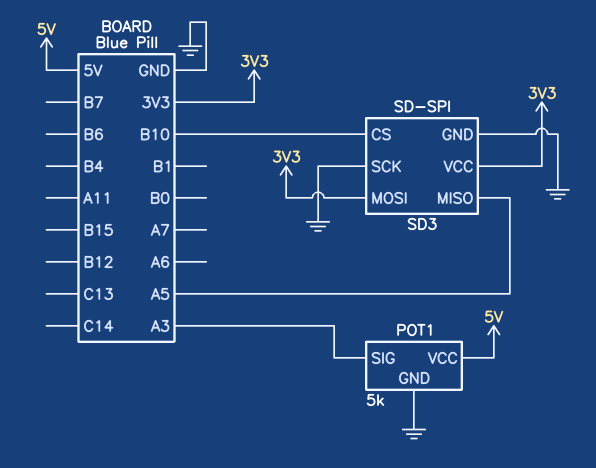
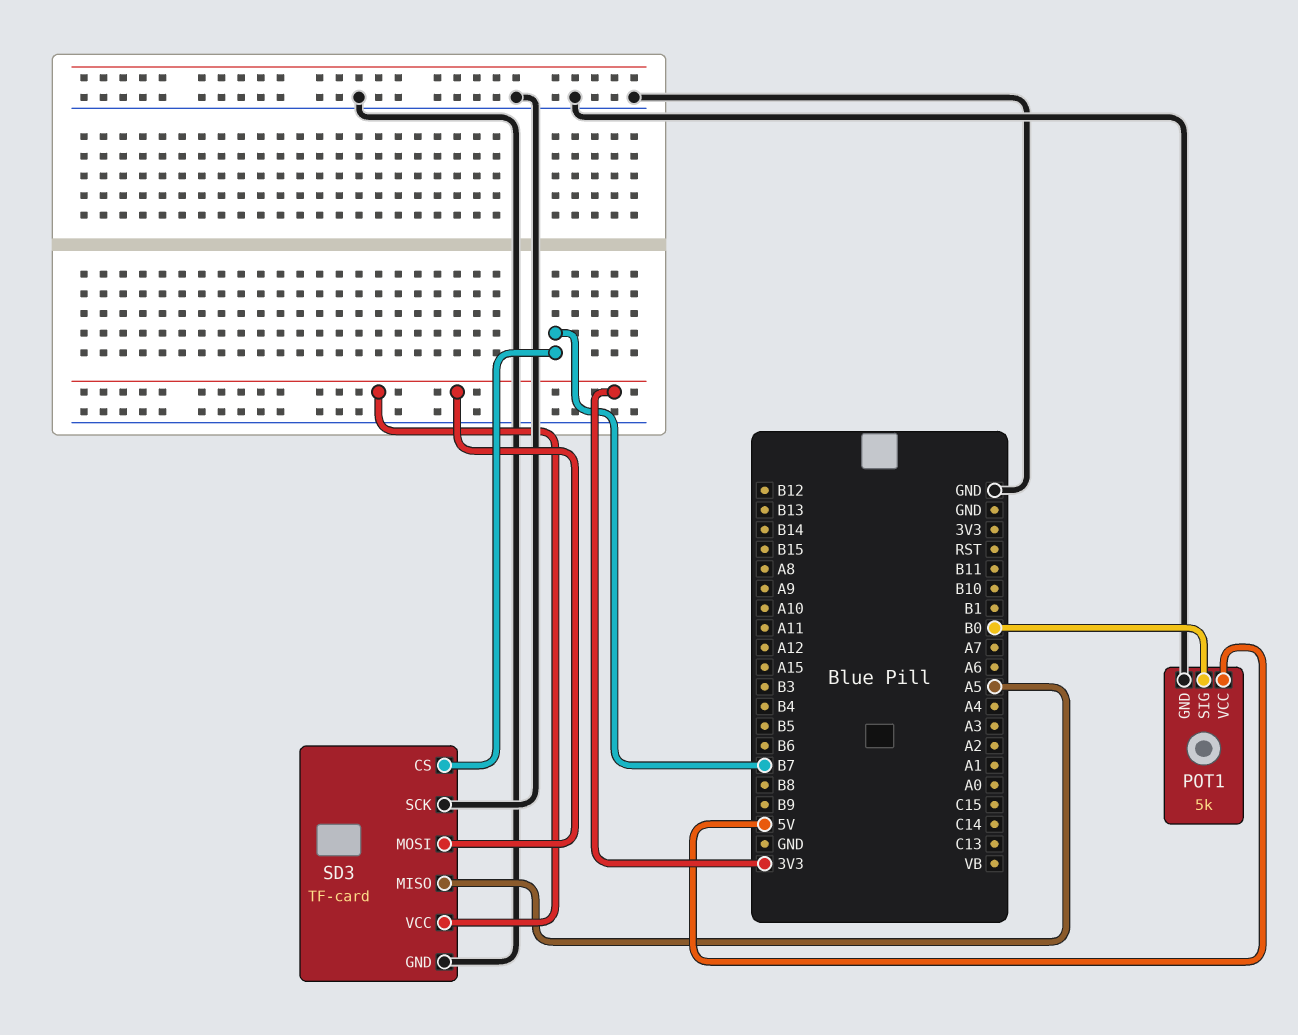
POT1 pin SIG: A3 -> B0
SD3: SD-SPI -> TF-card
SD3 pin CS: B10 -> B7

